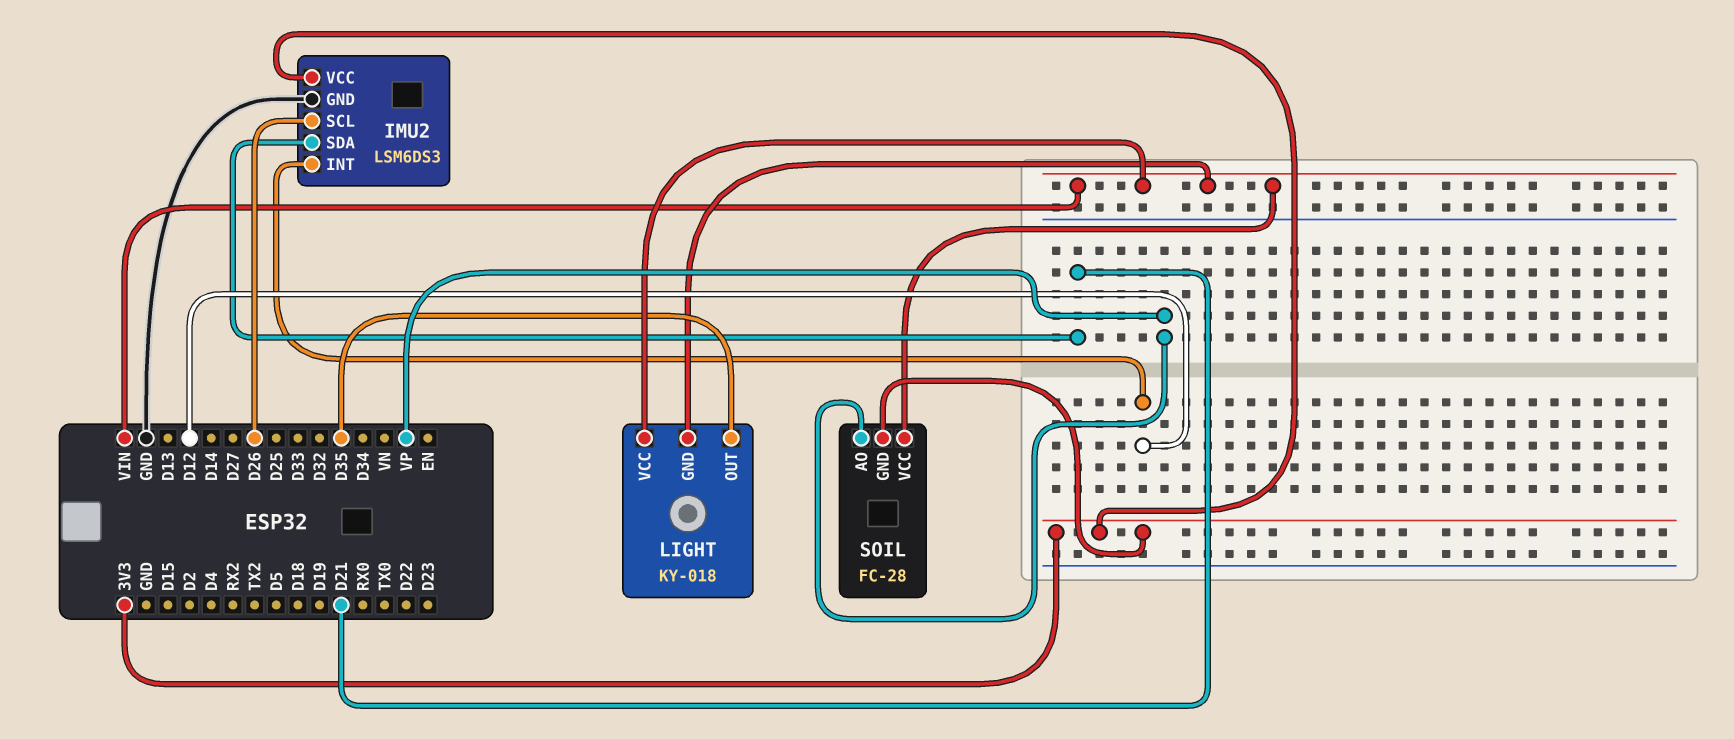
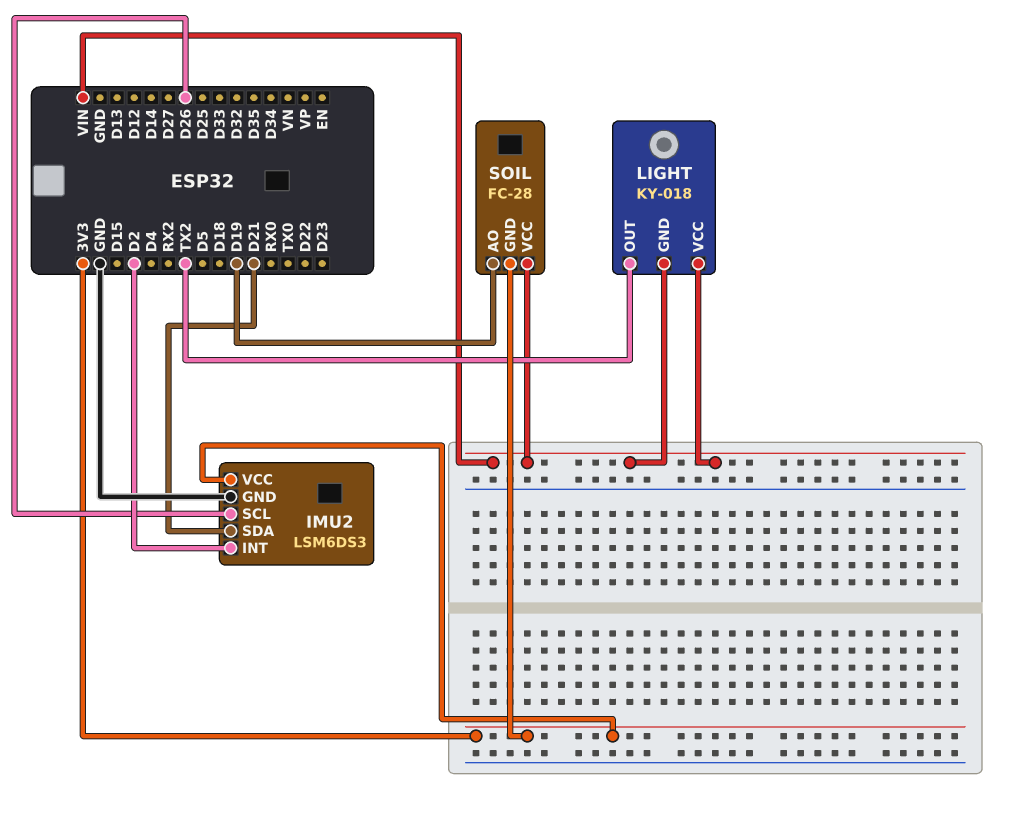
IMU2 pin INT: D12 -> D2
LIGHT pin OUT: D35 -> TX2
SOIL pin AO: VP -> D19

